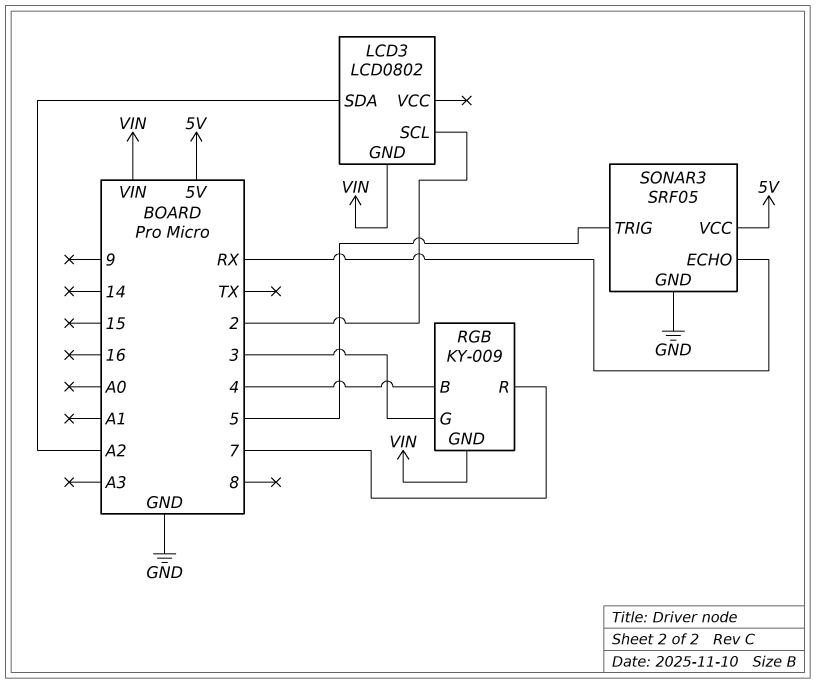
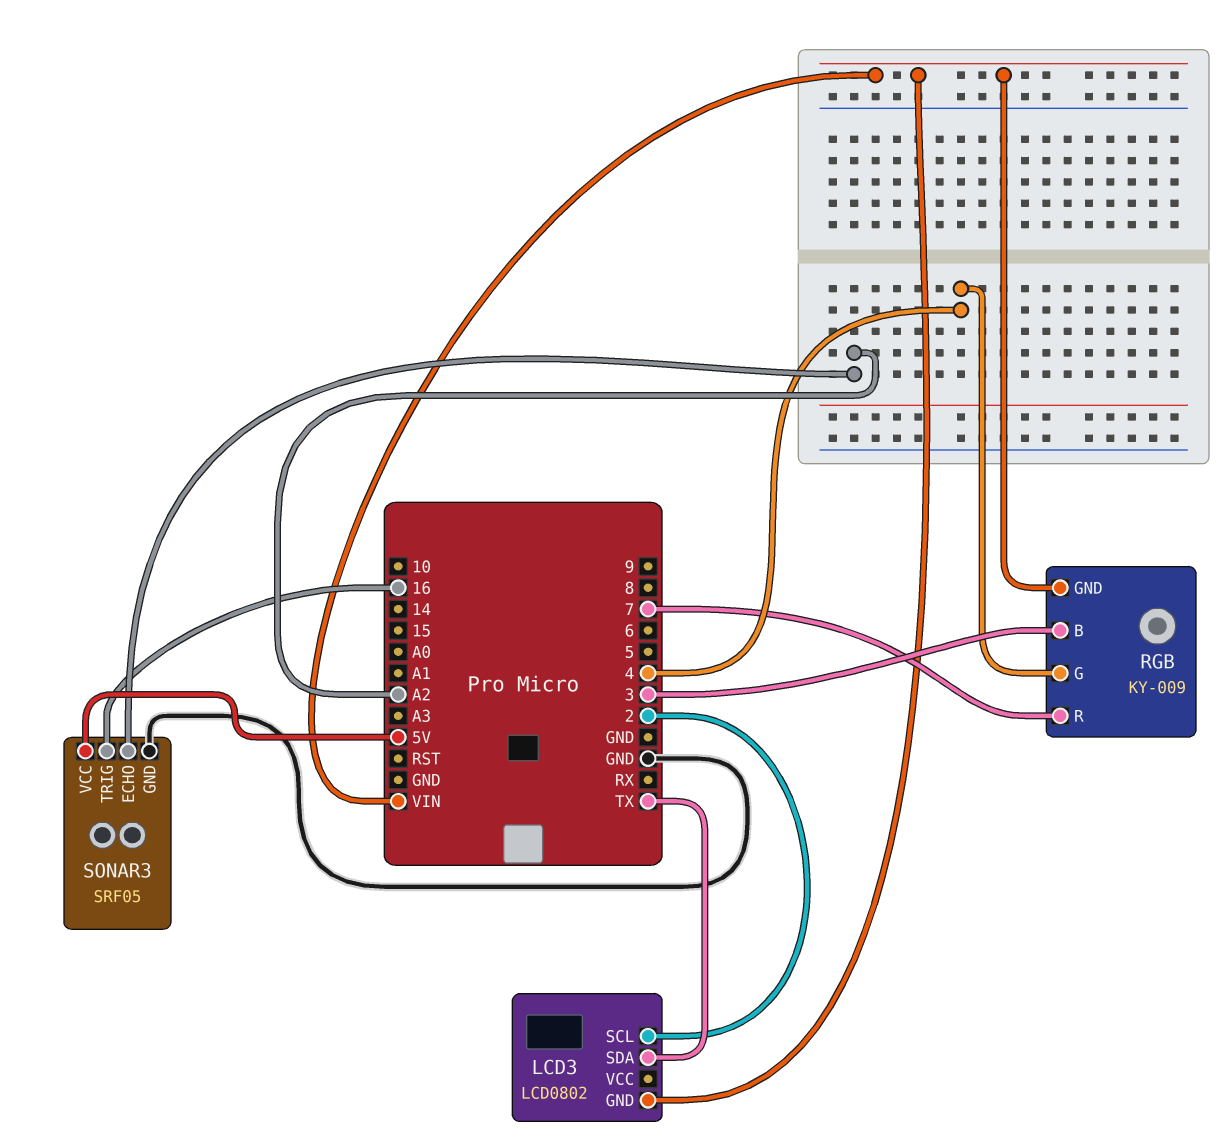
LCD3 pin SDA: A2 -> TX
RGB pin B: 4 -> 3
RGB pin G: 3 -> 4
SONAR3 pin ECHO: RX -> A2
SONAR3 pin TRIG: 5 -> 16

